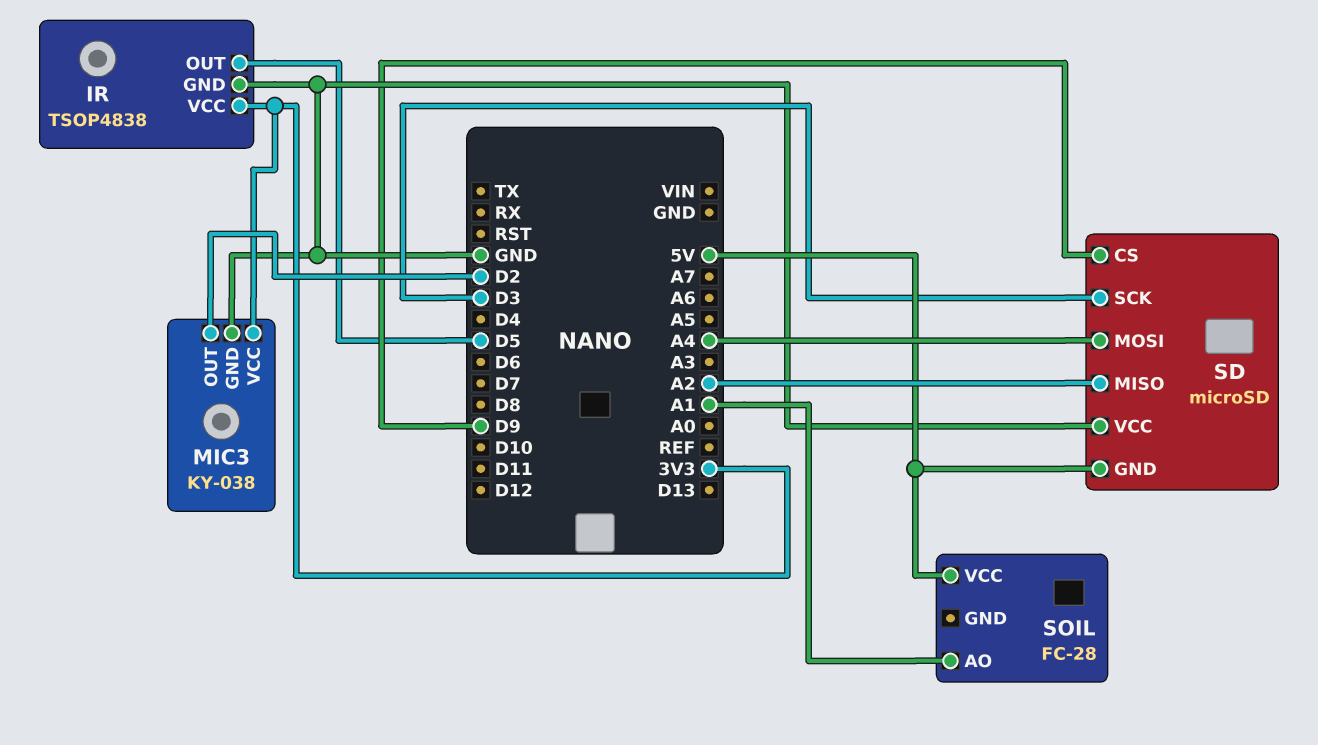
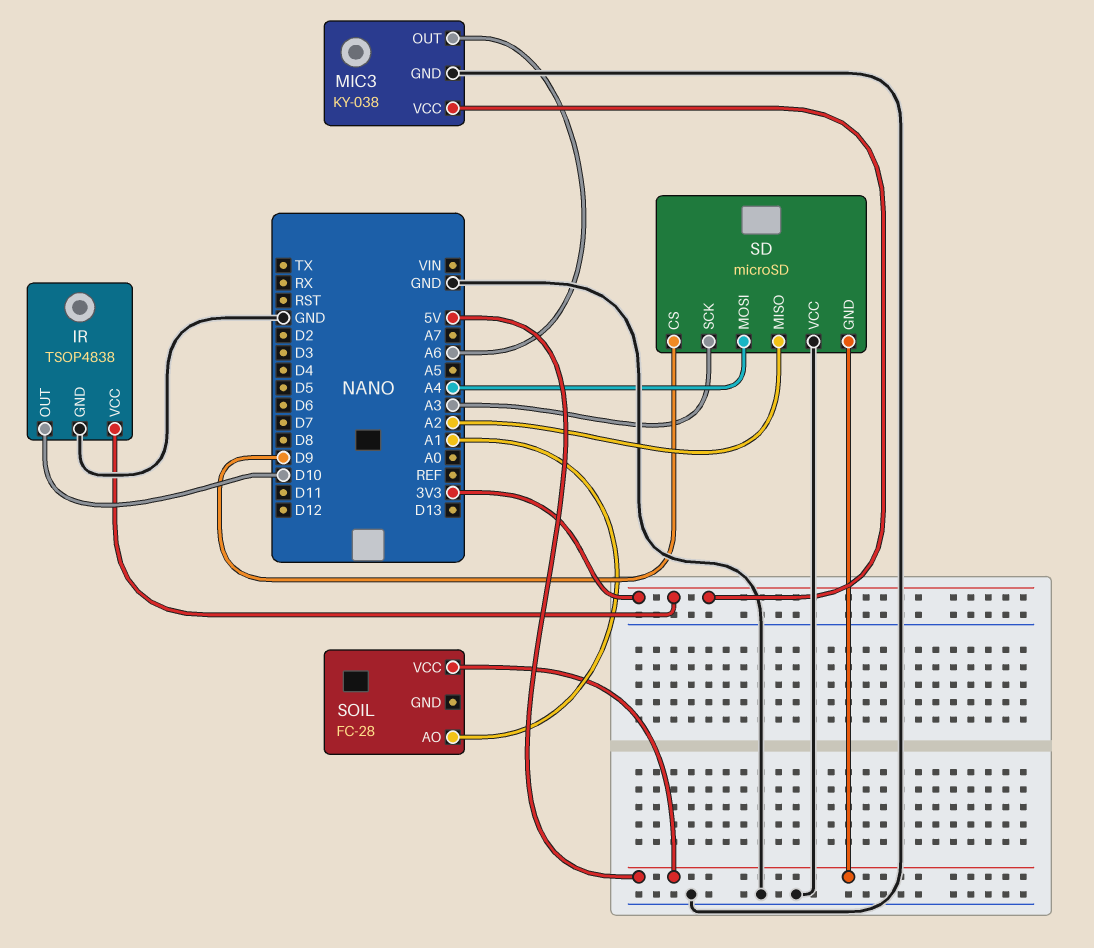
IR pin OUT: D5 -> D10
MIC3 pin OUT: D2 -> A6
SD pin SCK: D3 -> A3

